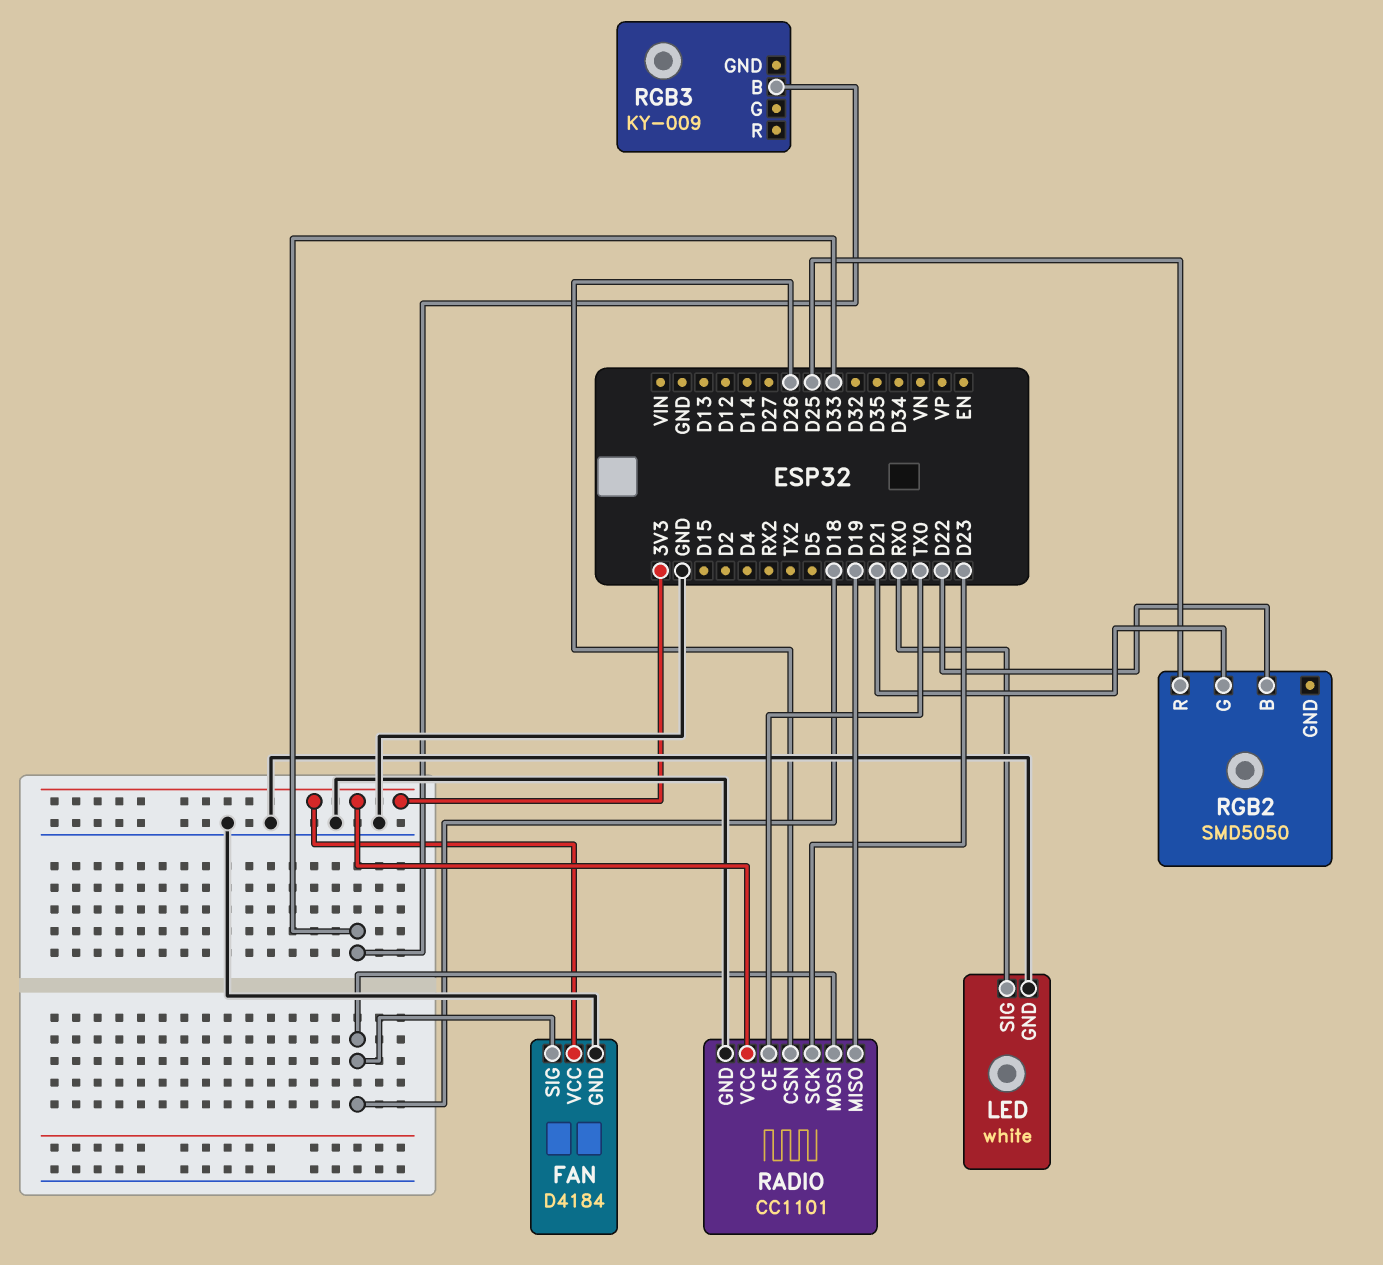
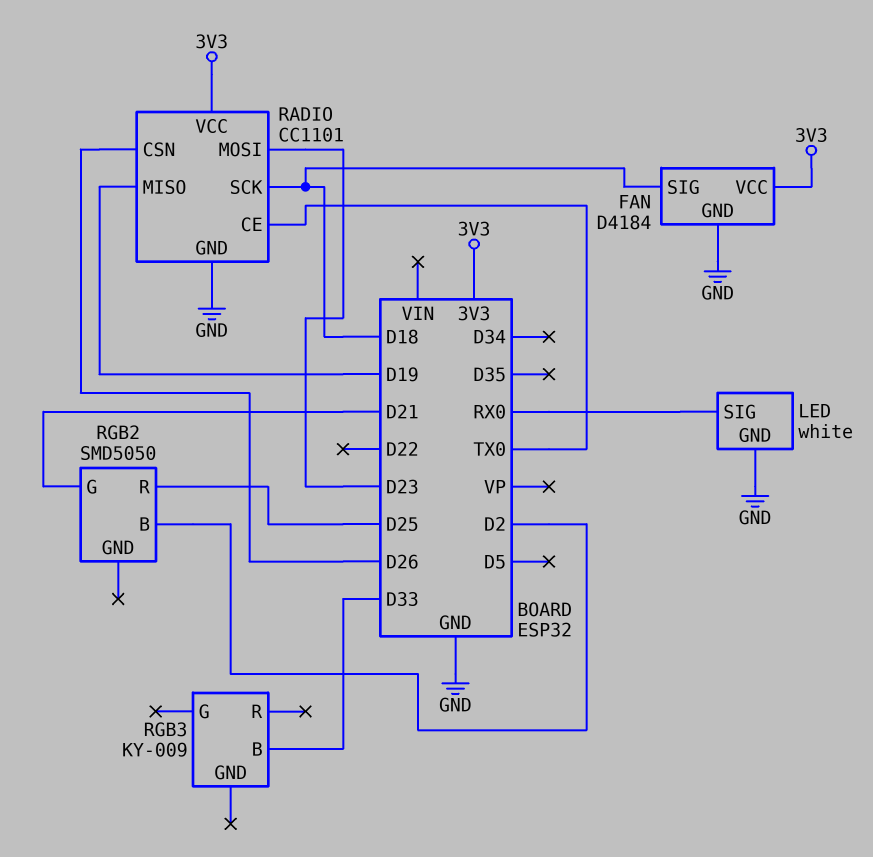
RADIO pin MOSI: D18 -> D23
RADIO pin SCK: D23 -> D18
RGB2 pin B: D22 -> D2

